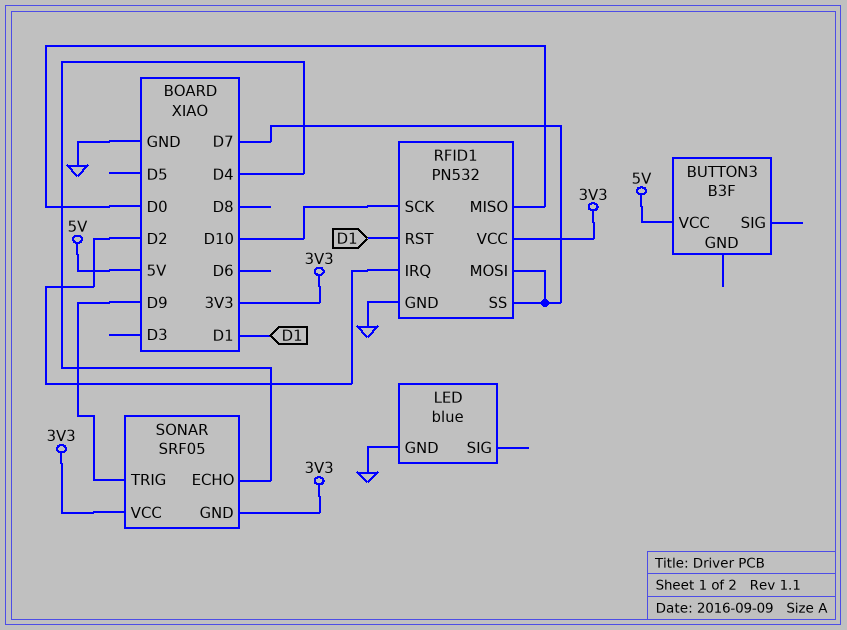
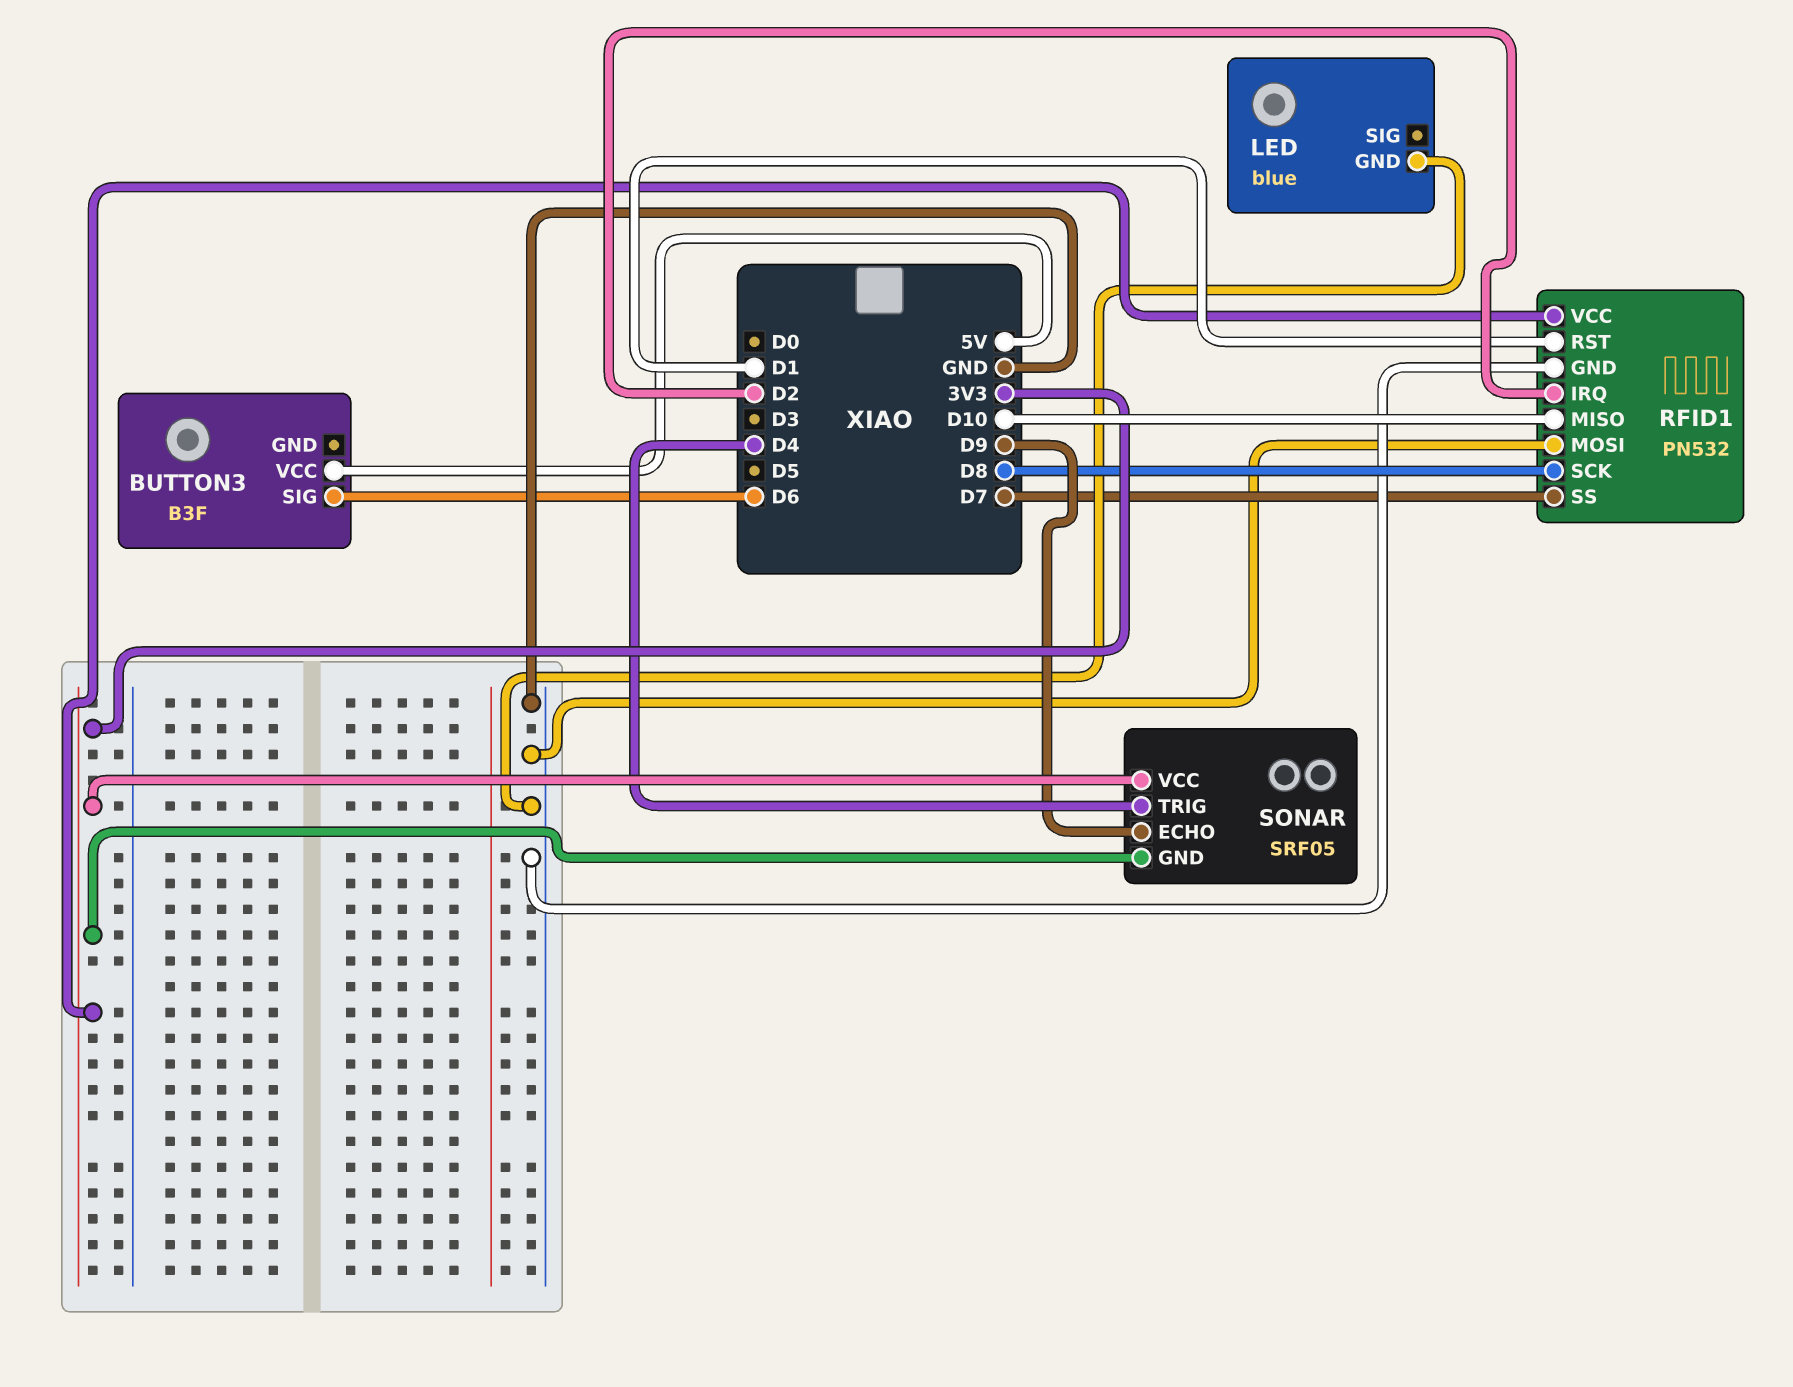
BUTTON3 pin SIG: none -> D6
RFID1 pin MISO: D0 -> D10
RFID1 pin MOSI: D7 -> GND
RFID1 pin SCK: D10 -> D8
SONAR pin ECHO: D4 -> D9
SONAR pin TRIG: D9 -> D4

